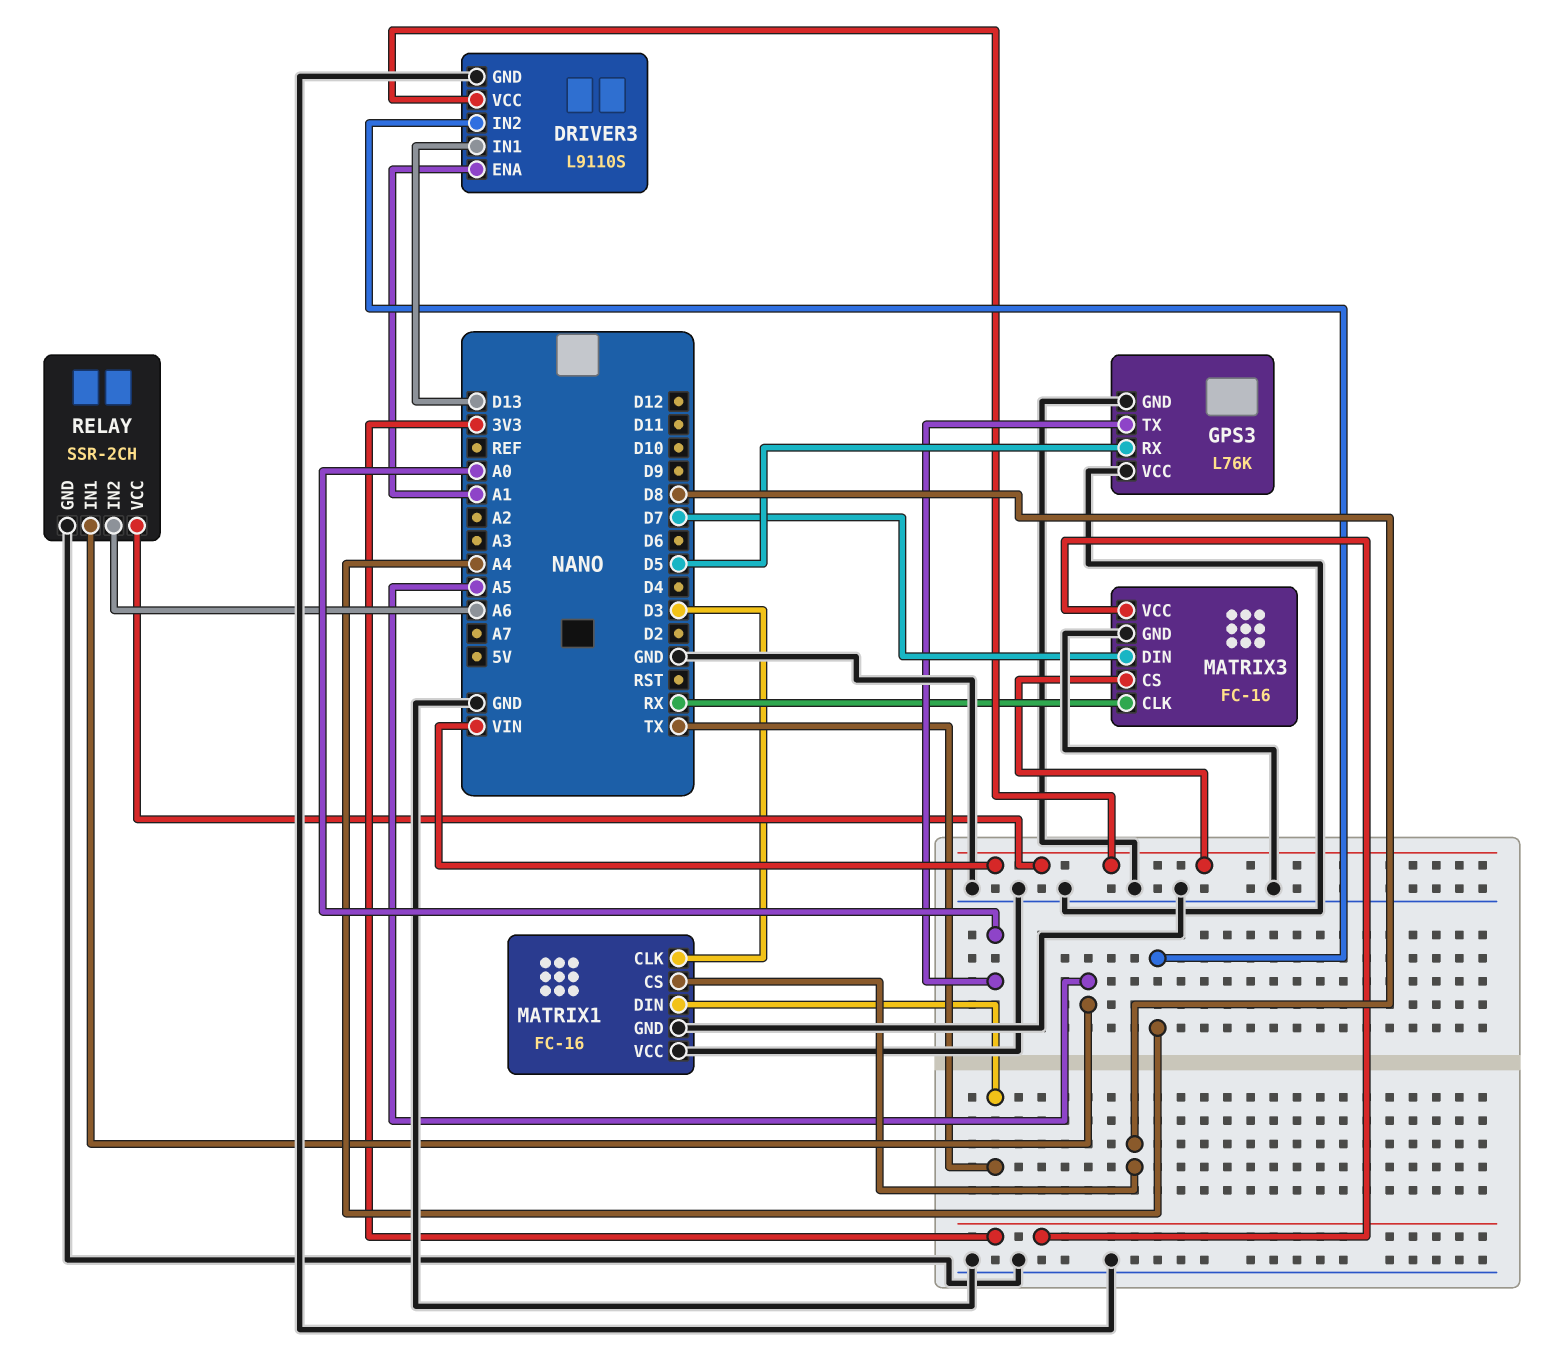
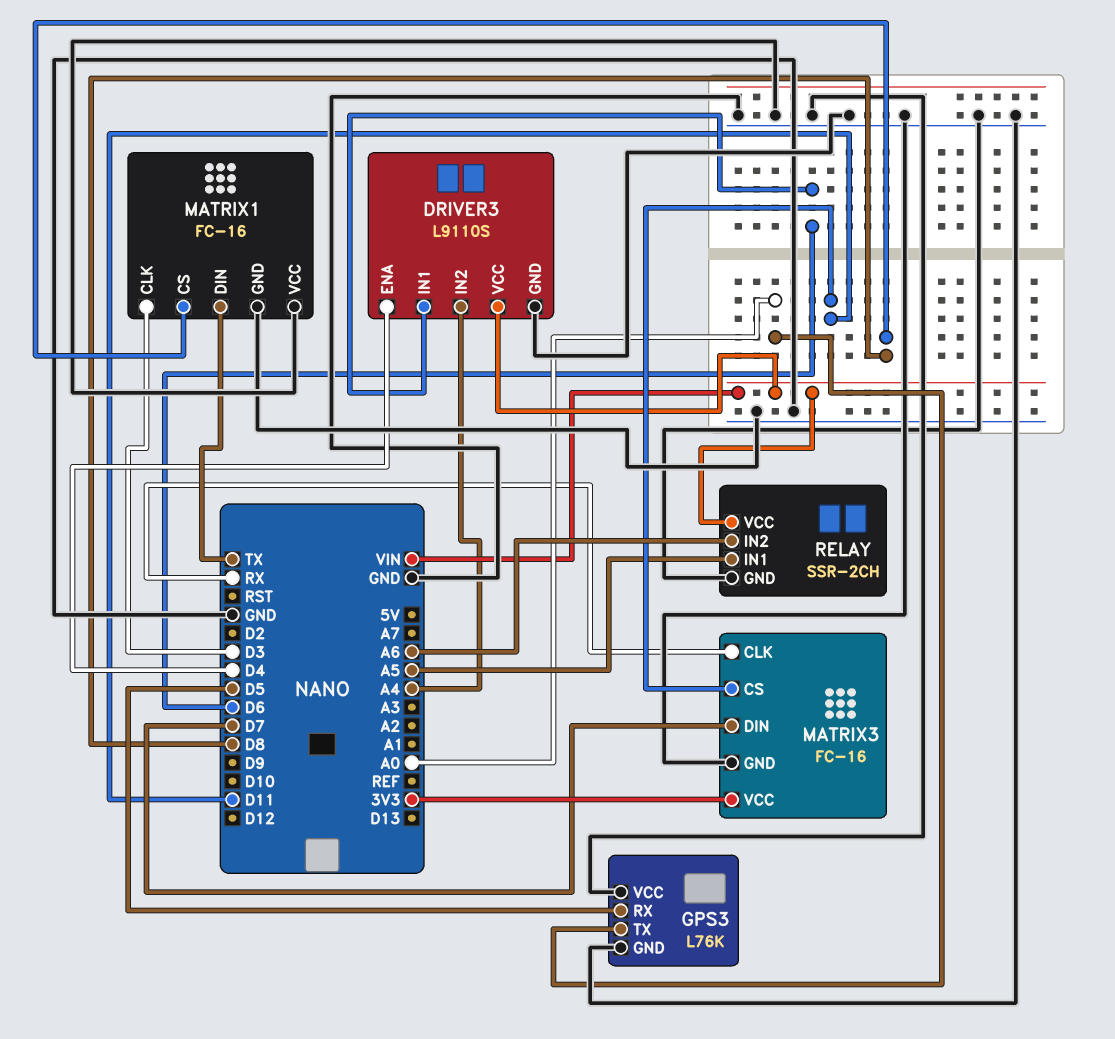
DRIVER3 pin ENA: A1 -> D4
DRIVER3 pin IN1: D13 -> D6
MATRIX3 pin CS: VIN -> D11

